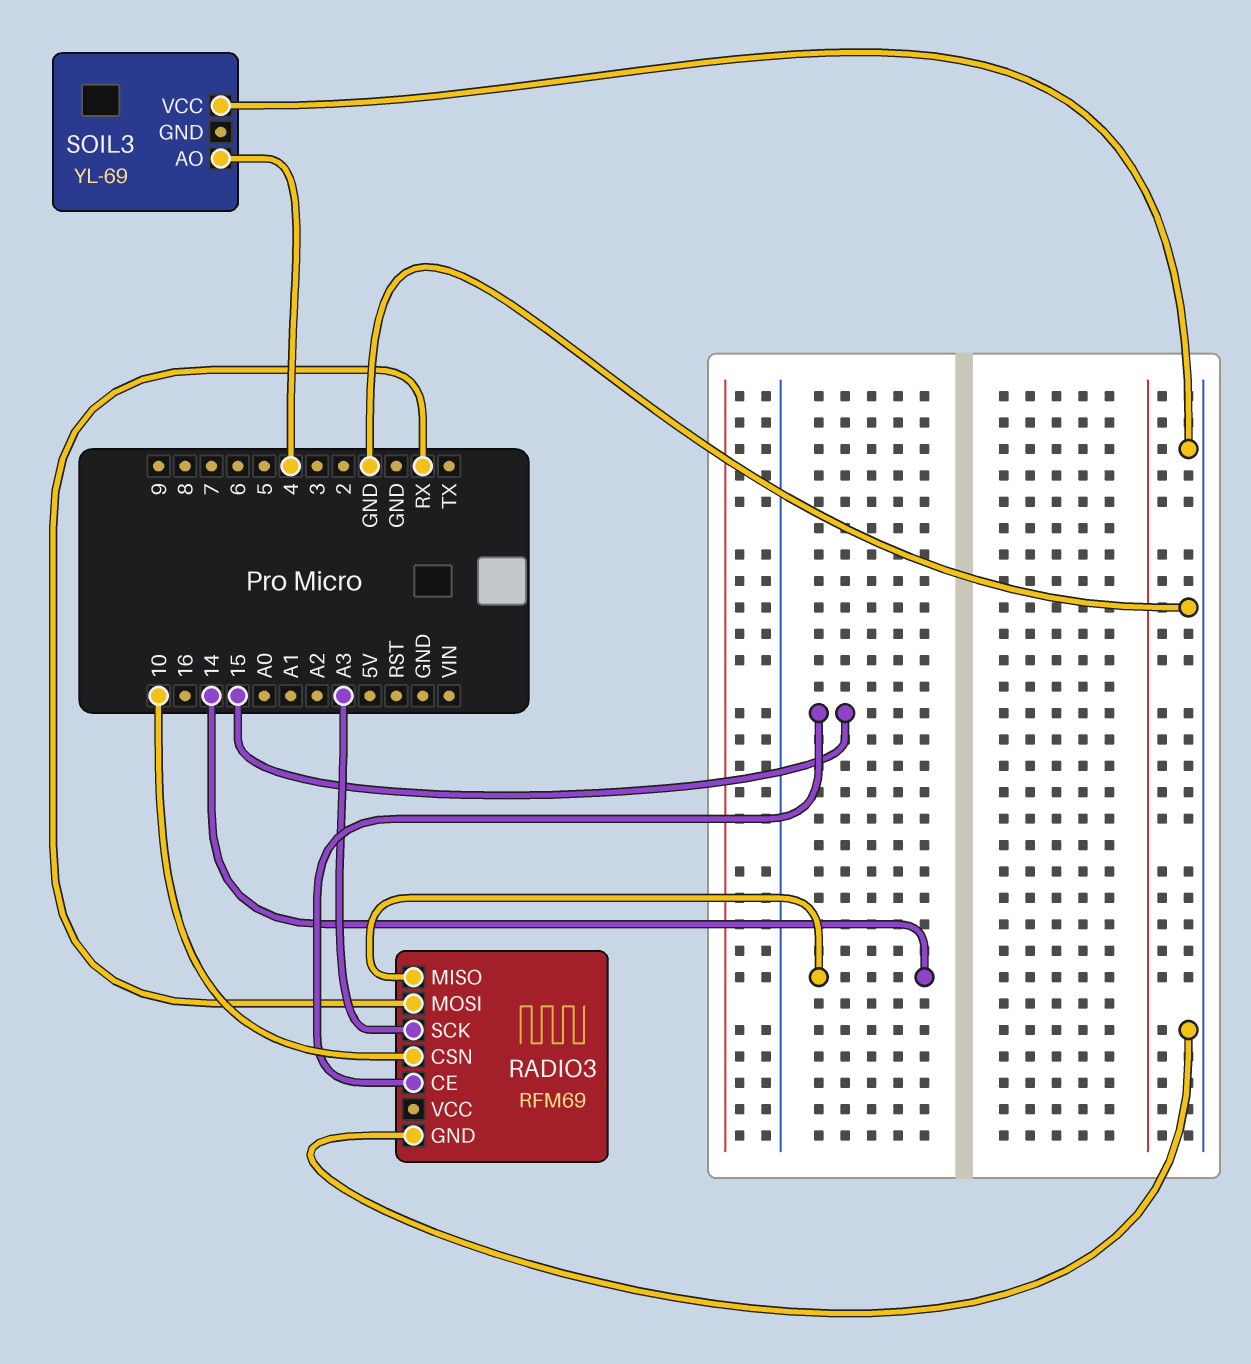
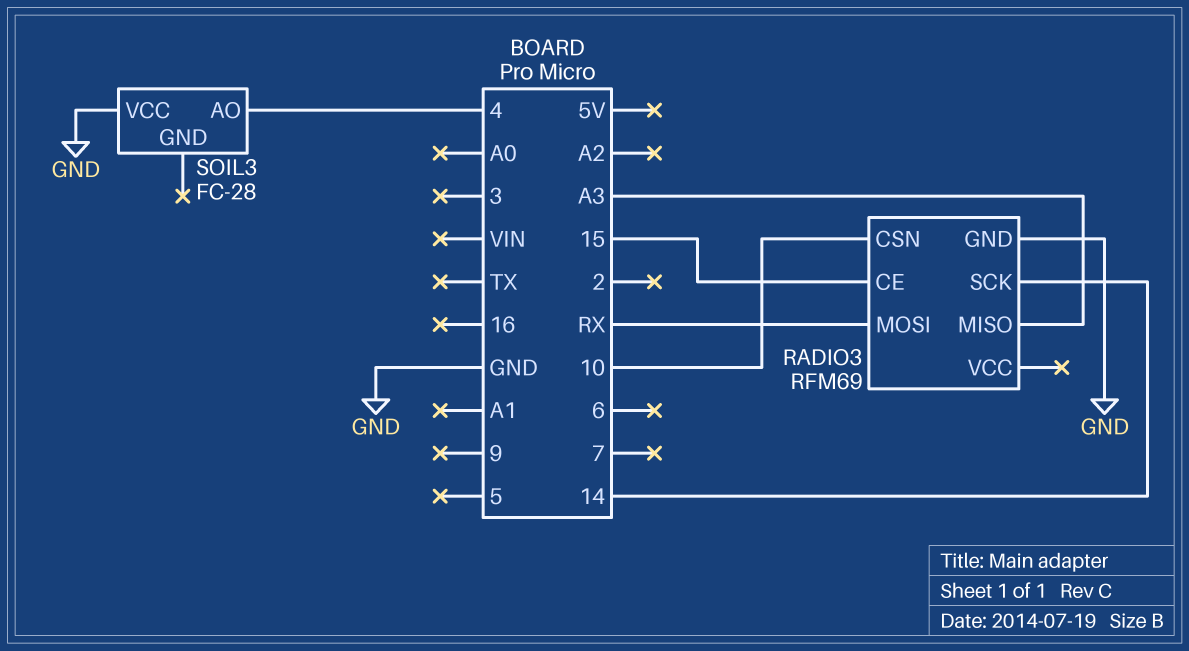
RADIO3 pin MISO: 14 -> A3
RADIO3 pin SCK: A3 -> 14
SOIL3: YL-69 -> FC-28

